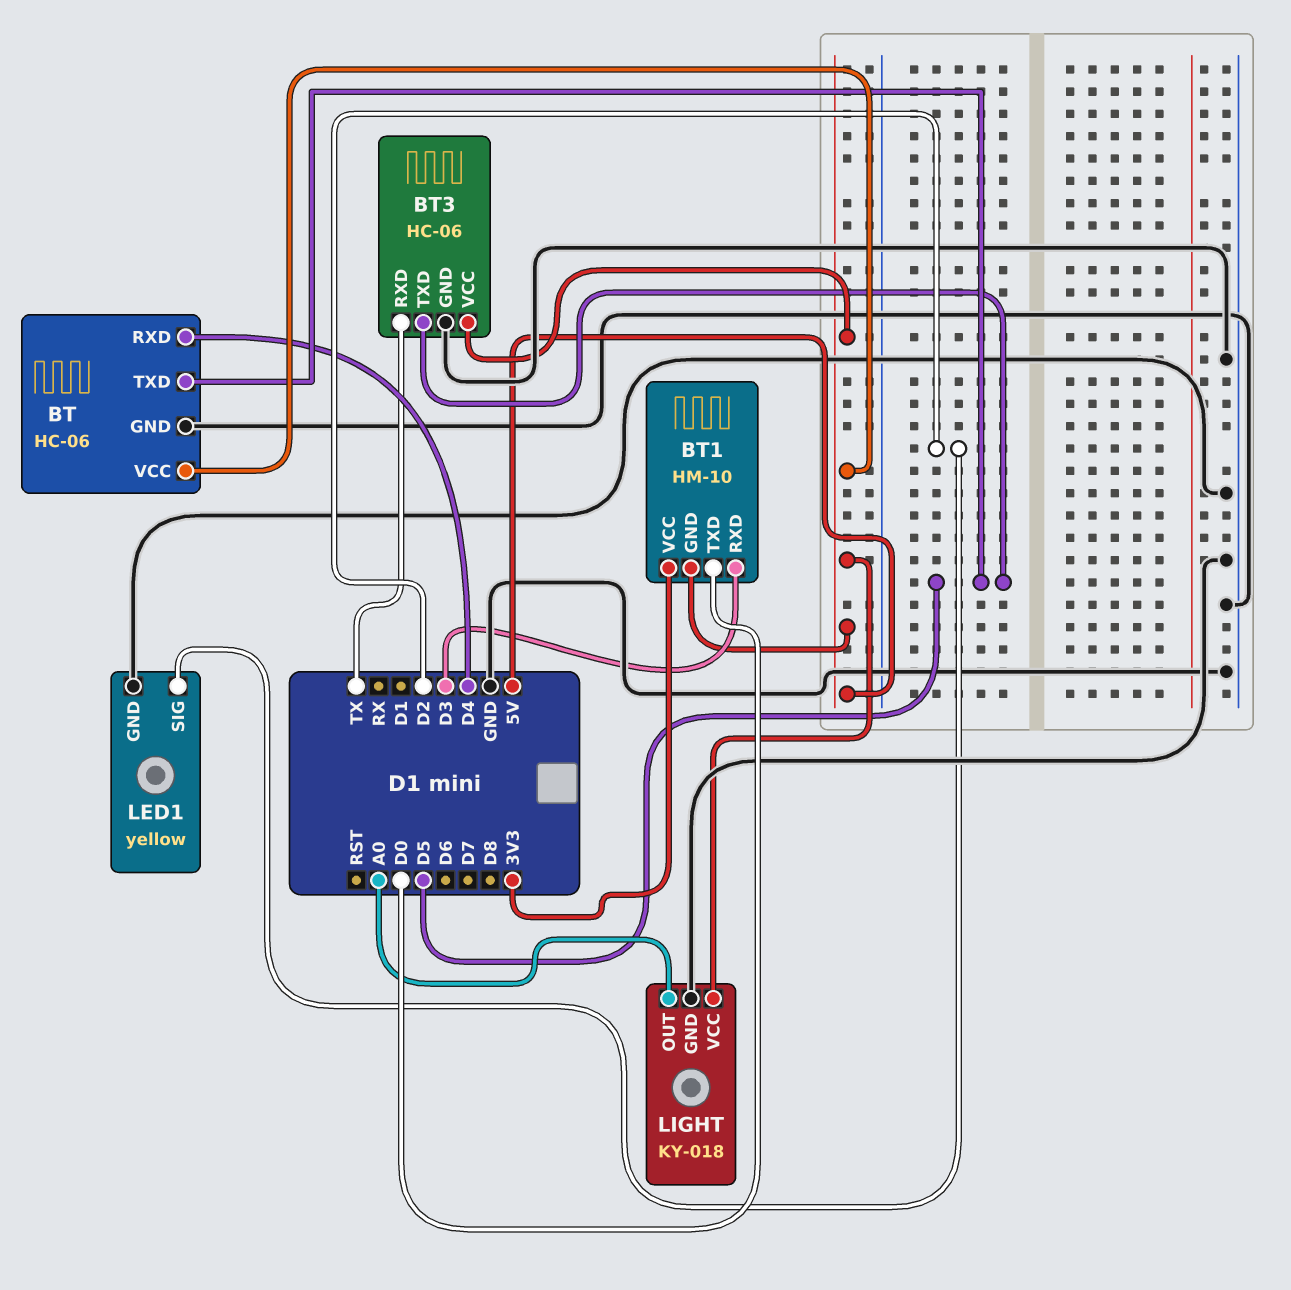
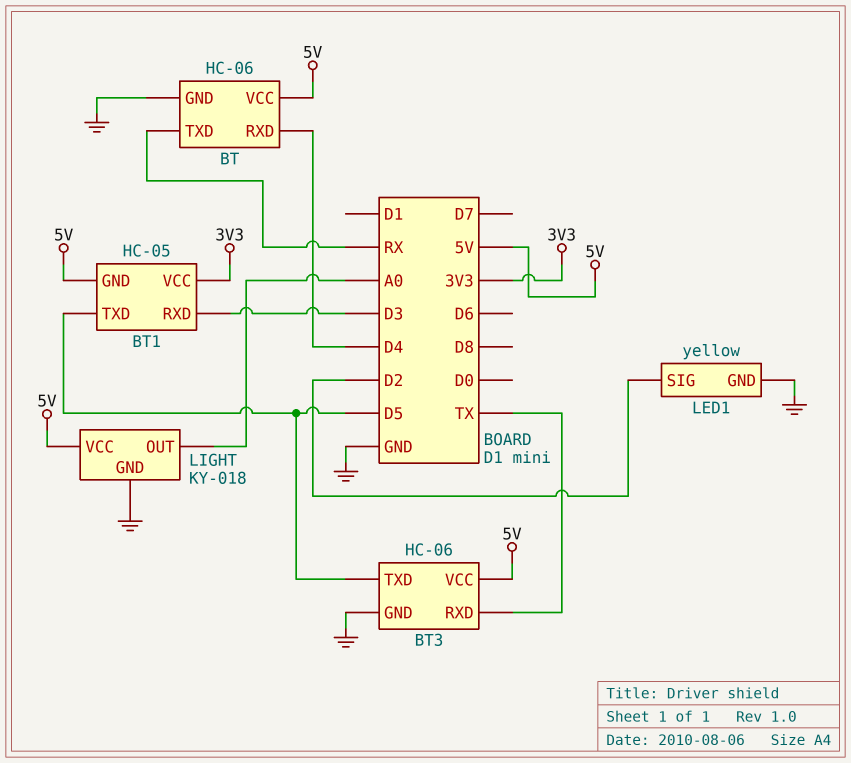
BT pin TXD: D5 -> RX
BT1: HM-10 -> HC-05
BT1 pin TXD: D0 -> D5

